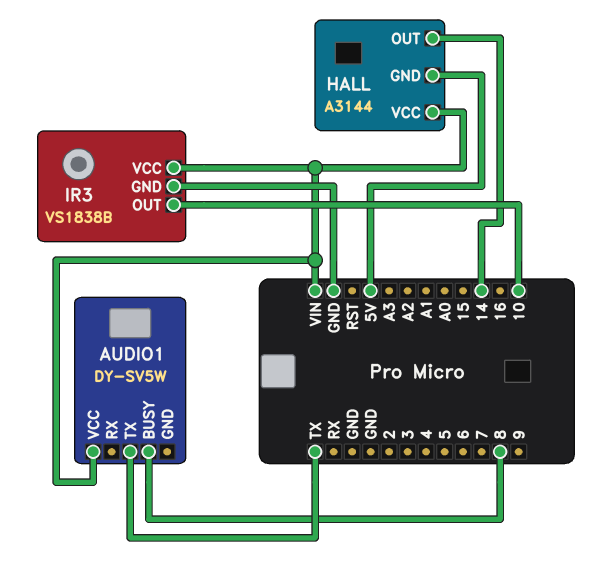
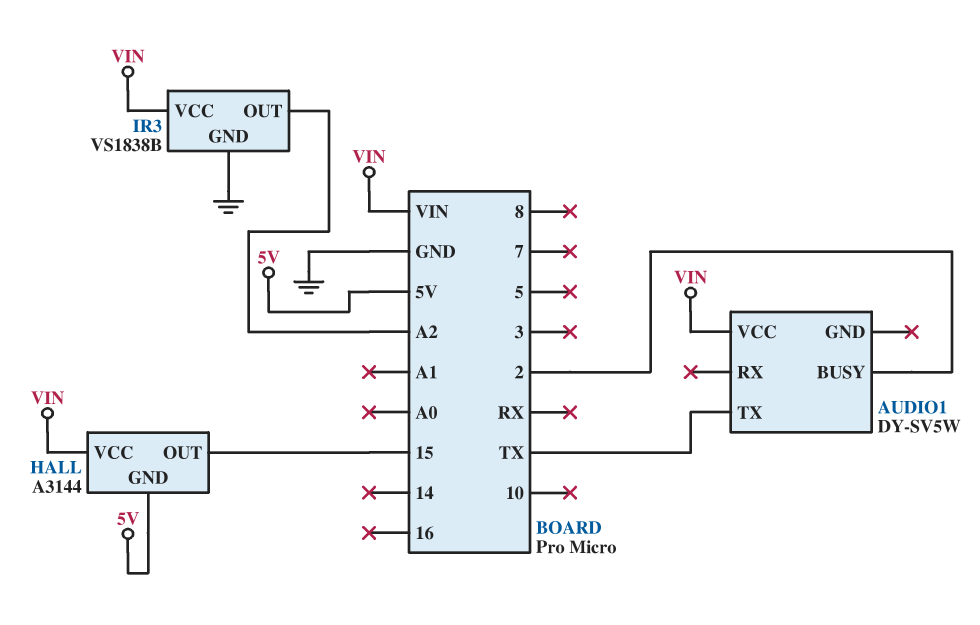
AUDIO1 pin BUSY: 8 -> 2
HALL pin OUT: 14 -> 15
IR3 pin OUT: 10 -> A2

